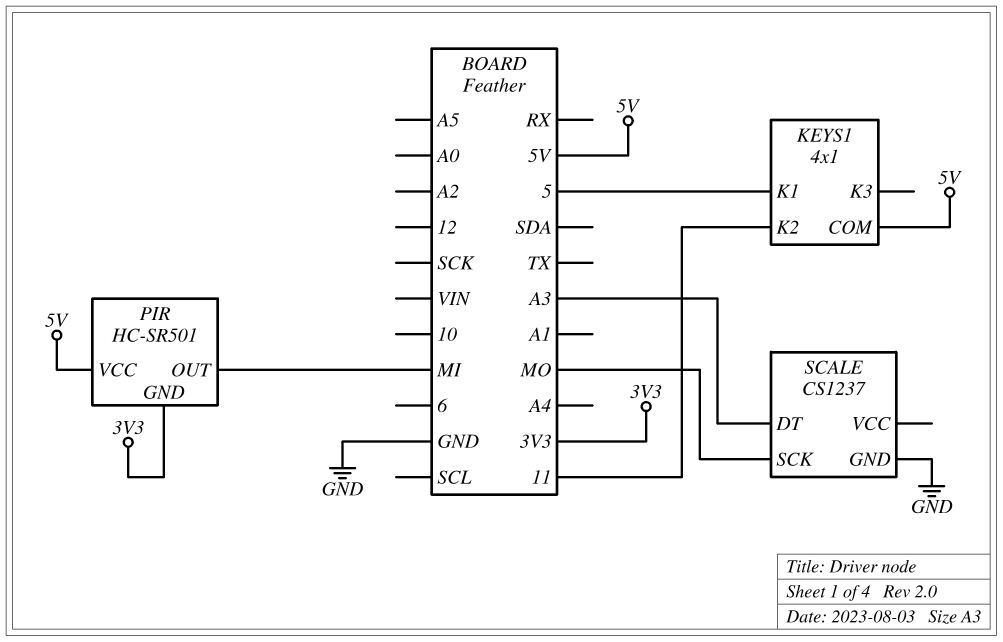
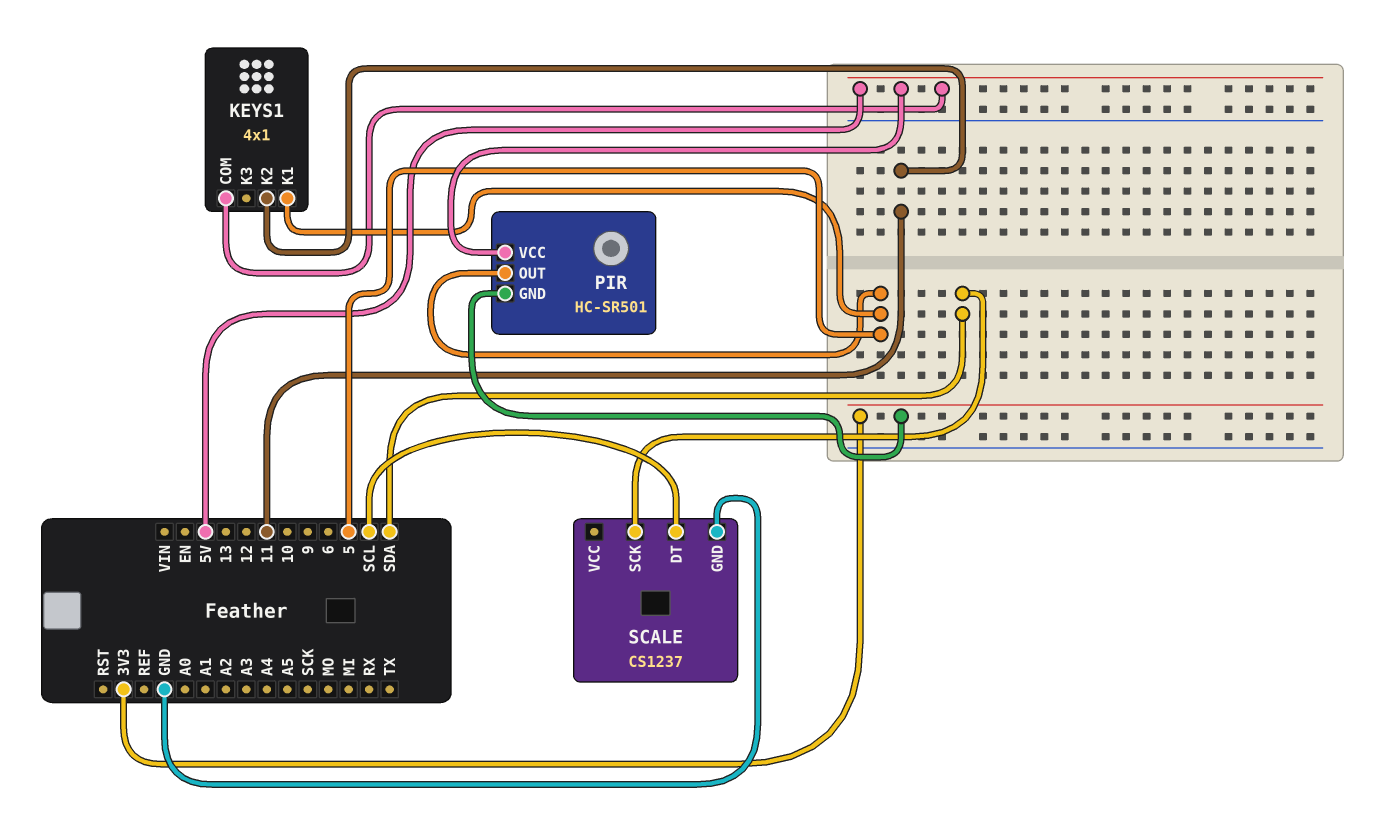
PIR pin OUT: MI -> 5
SCALE pin DT: A3 -> SCL
SCALE pin SCK: MO -> SDA

